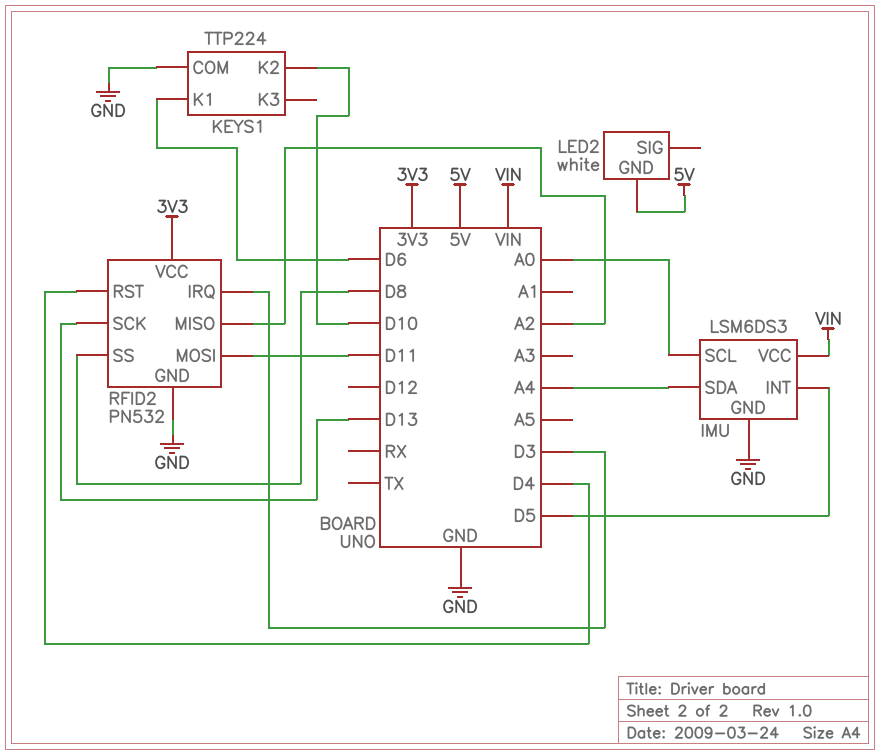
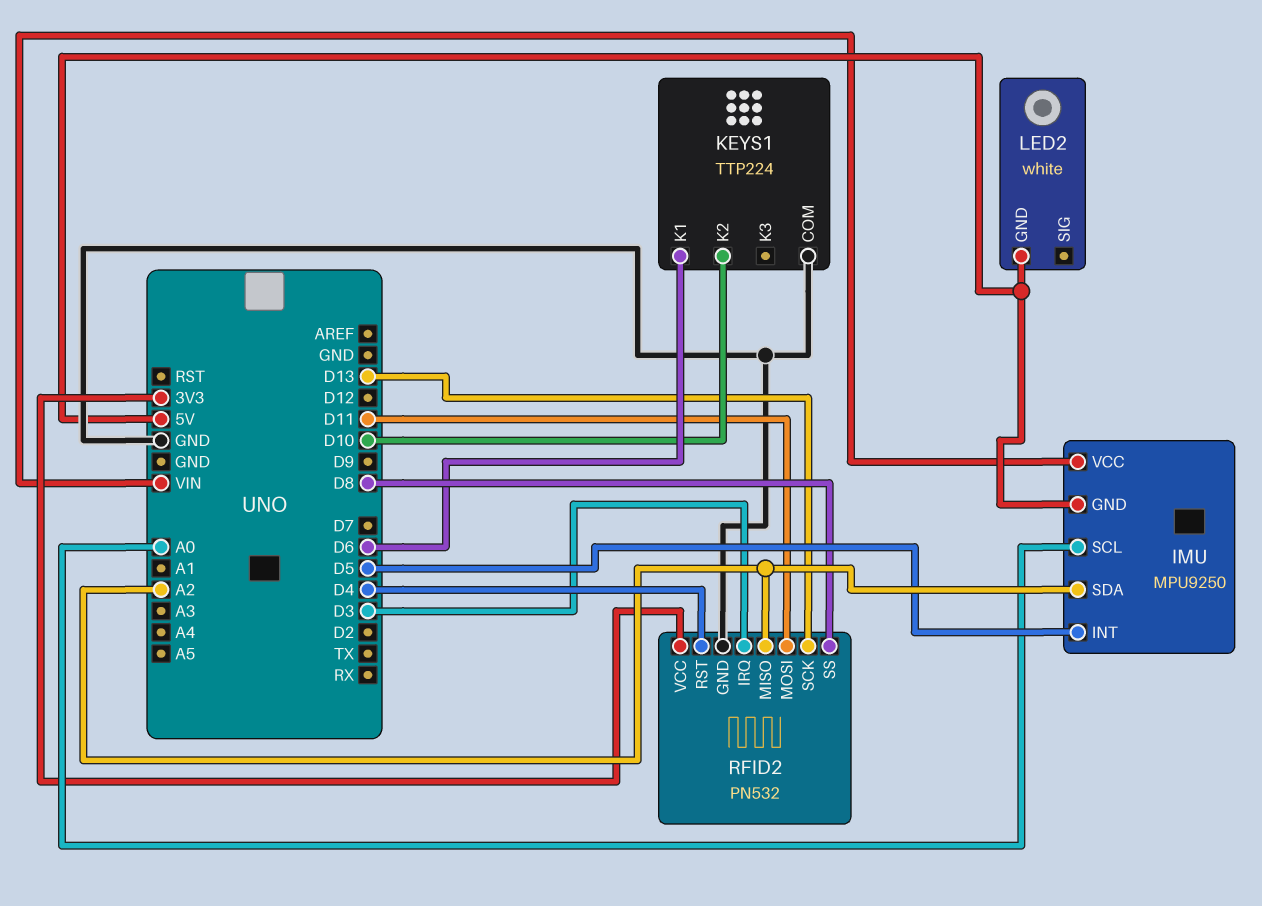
IMU: LSM6DS3 -> MPU9250
IMU pin GND: GND -> 5V
IMU pin SDA: A4 -> A2

